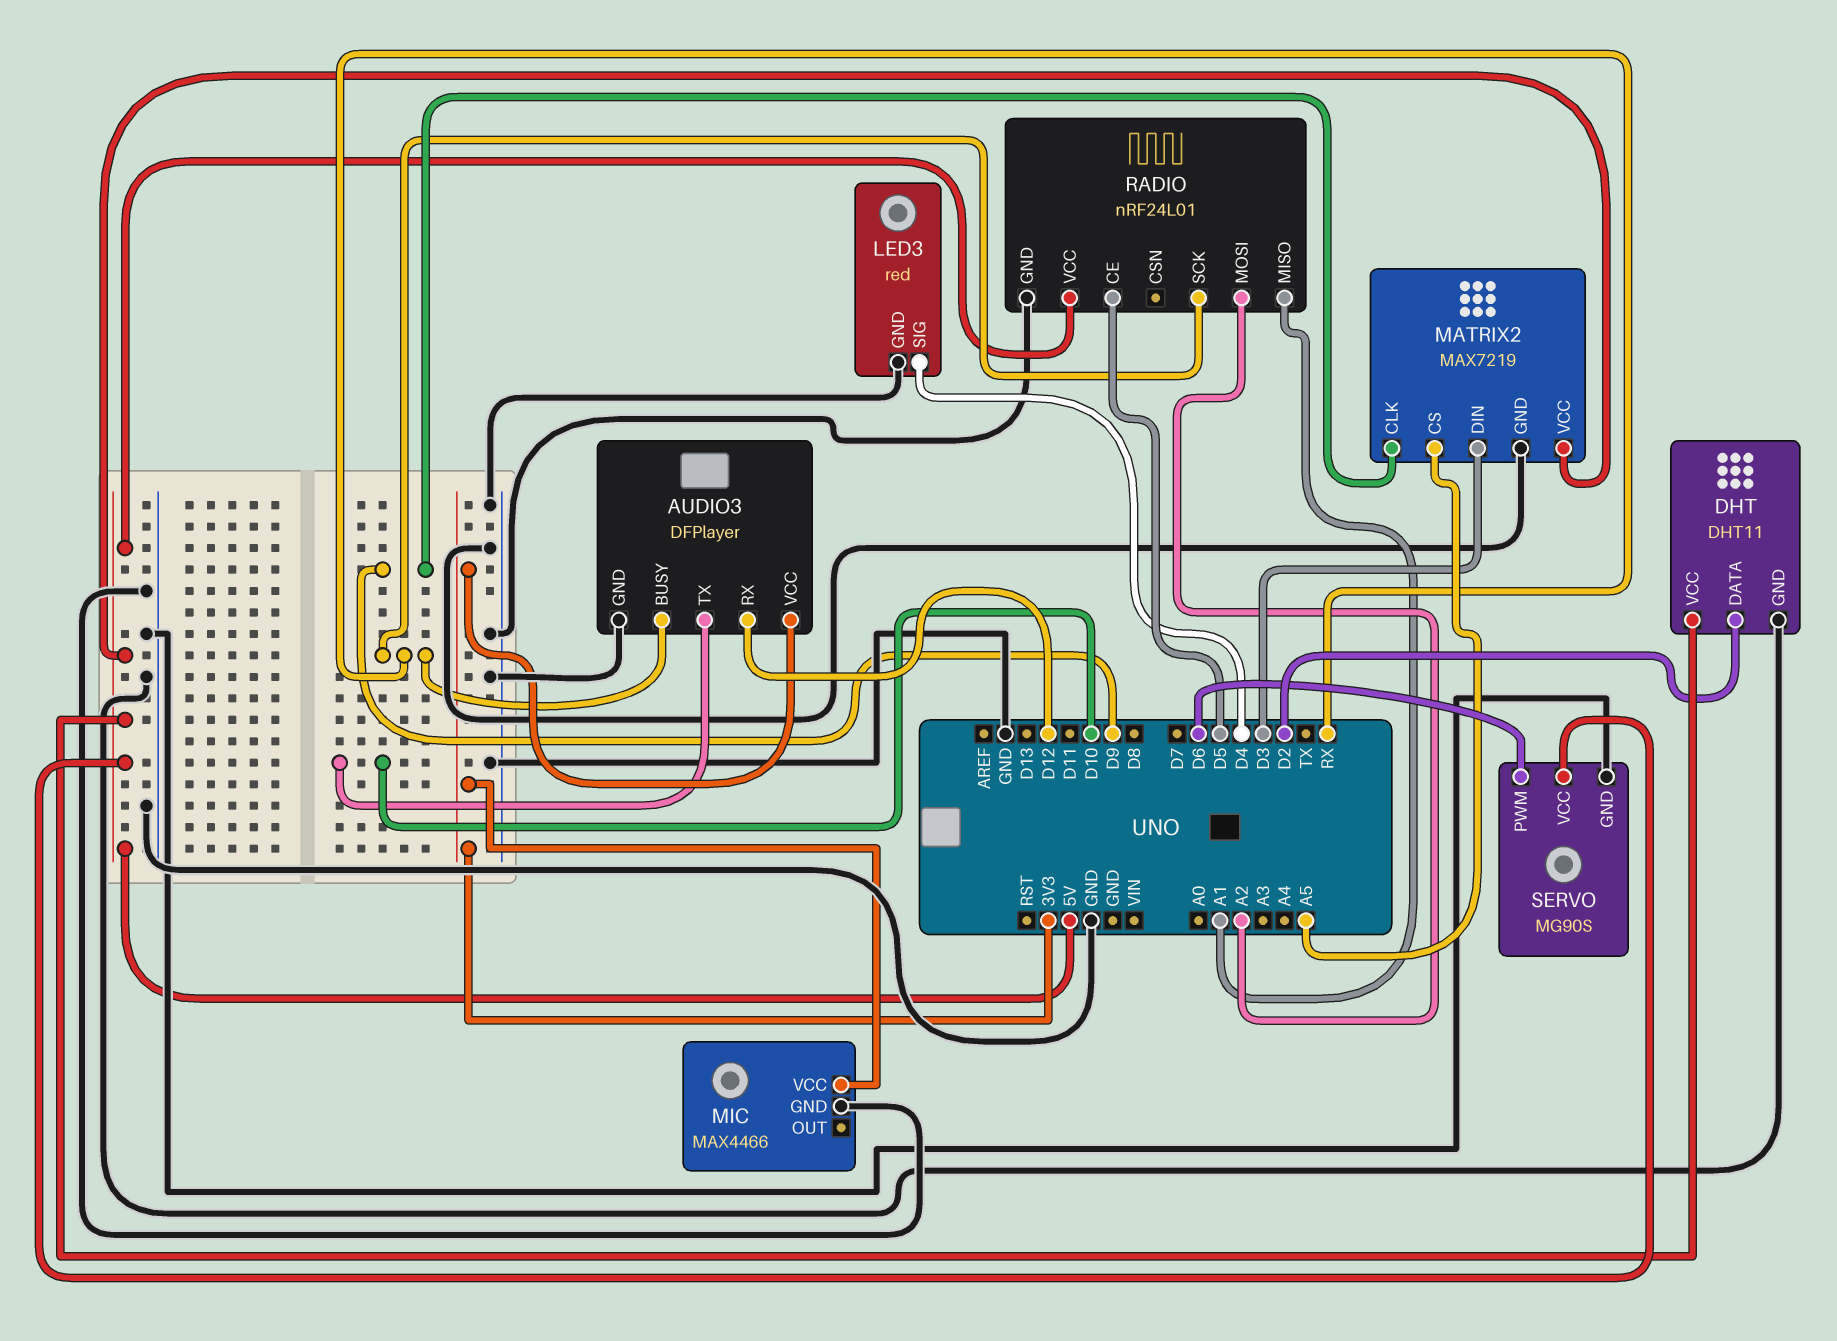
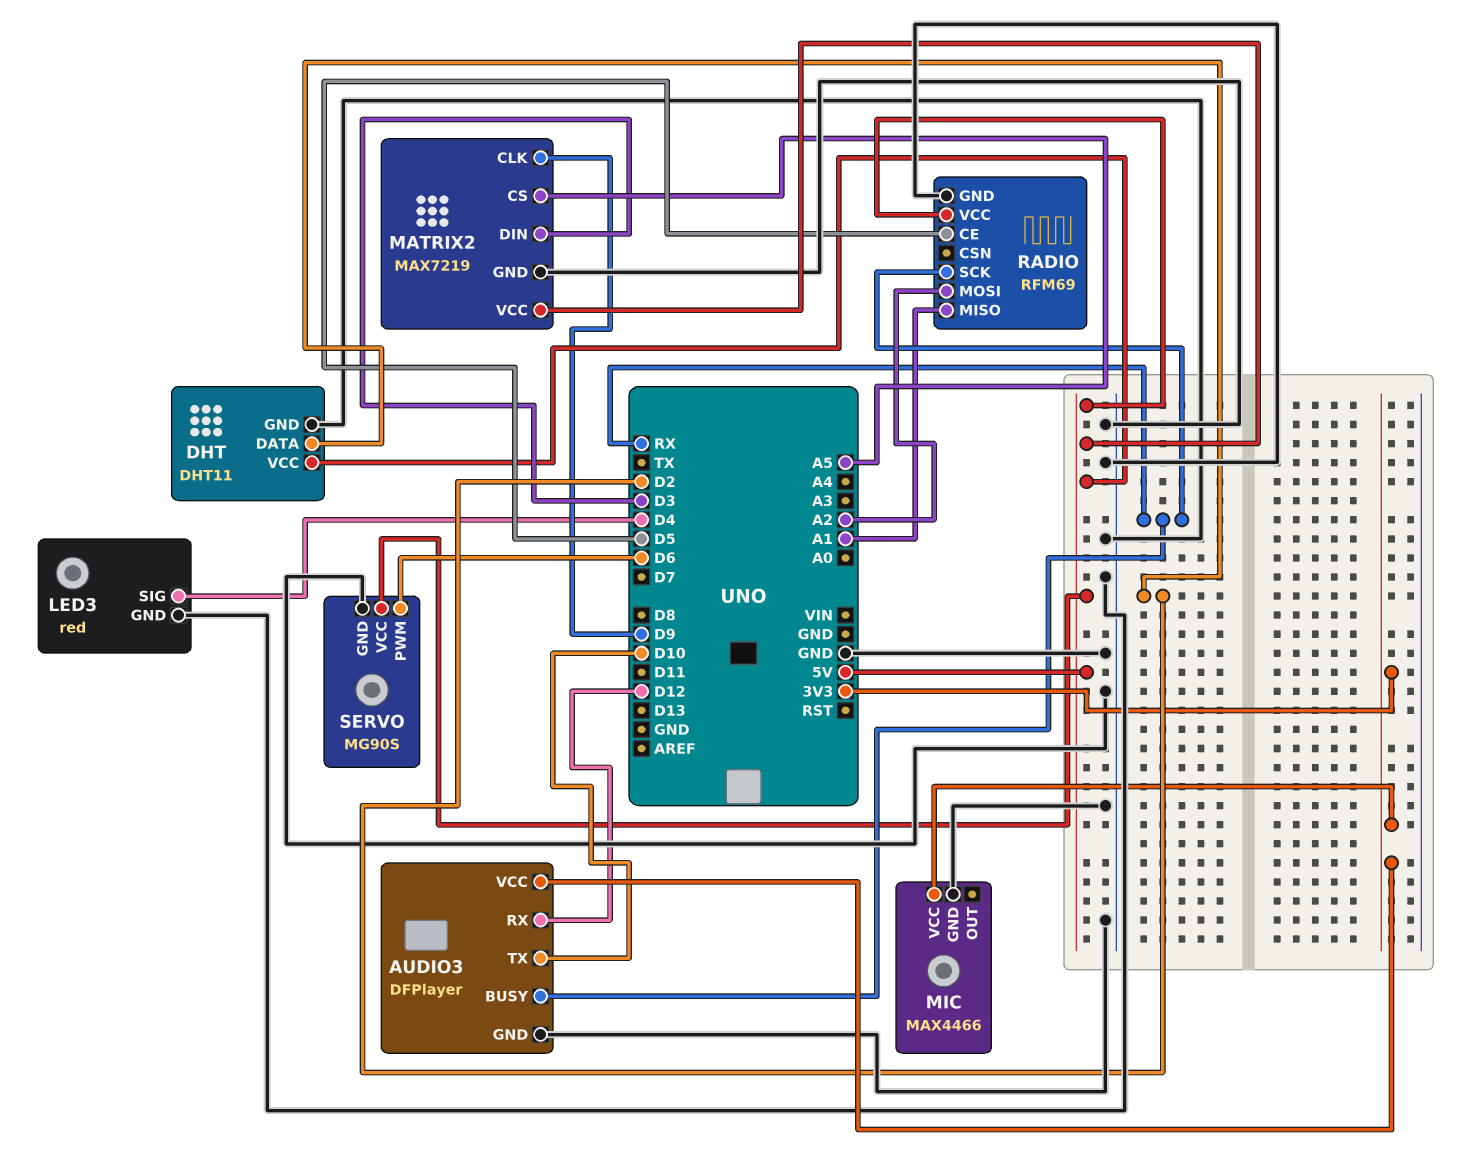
RADIO: nRF24L01 -> RFM69

